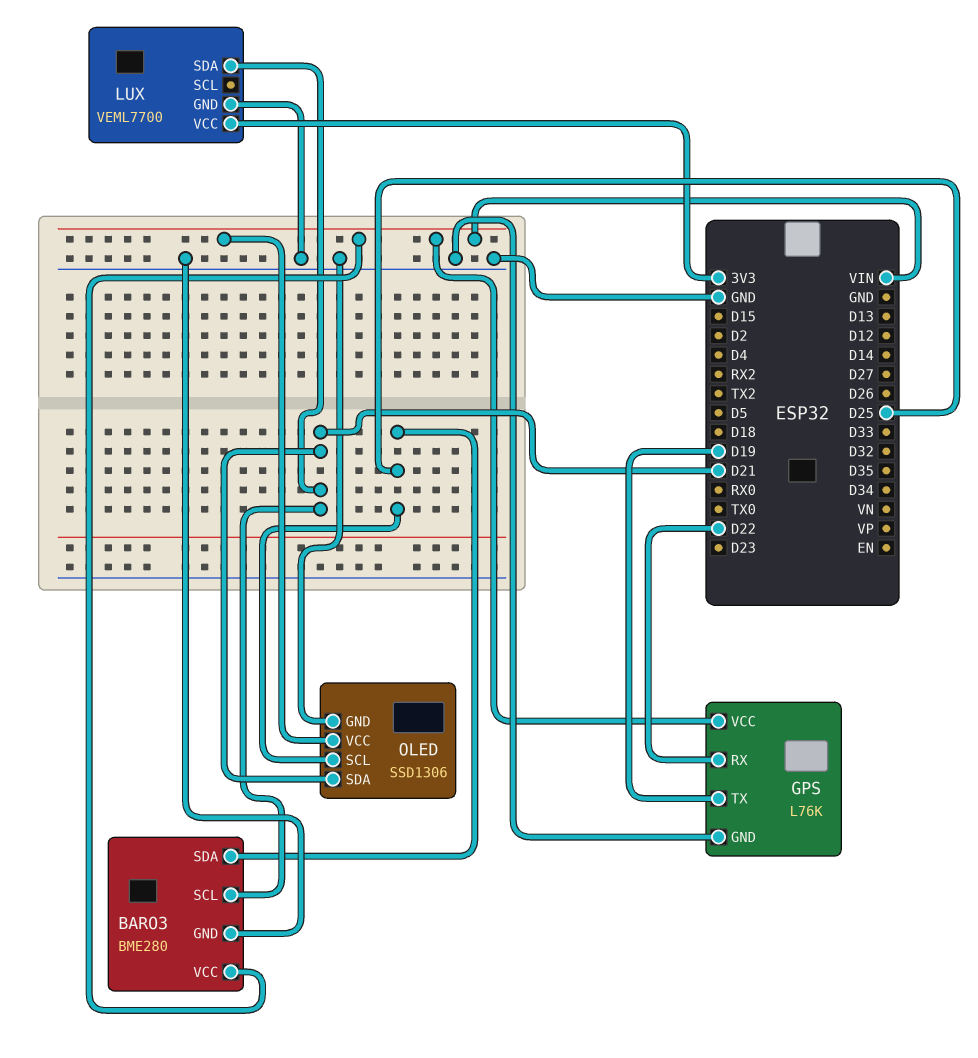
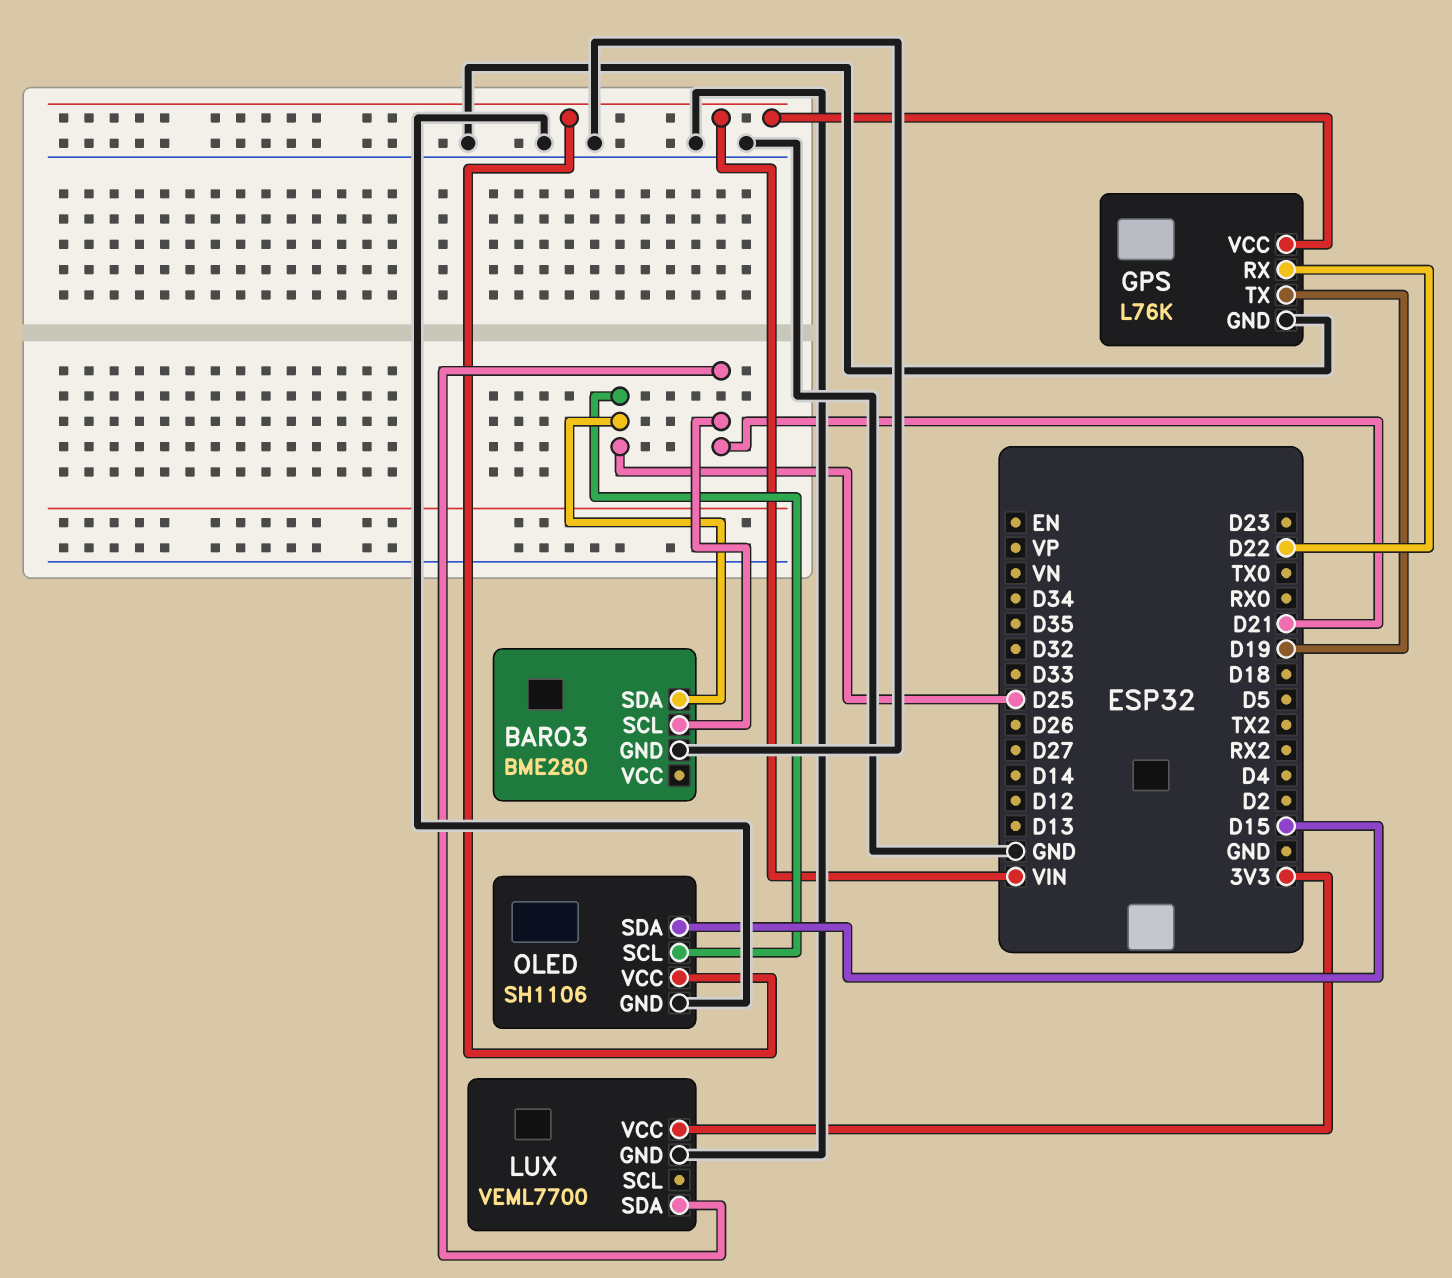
BARO3 pin VCC: VIN -> none
OLED: SSD1306 -> SH1106
OLED pin SDA: D21 -> D15

